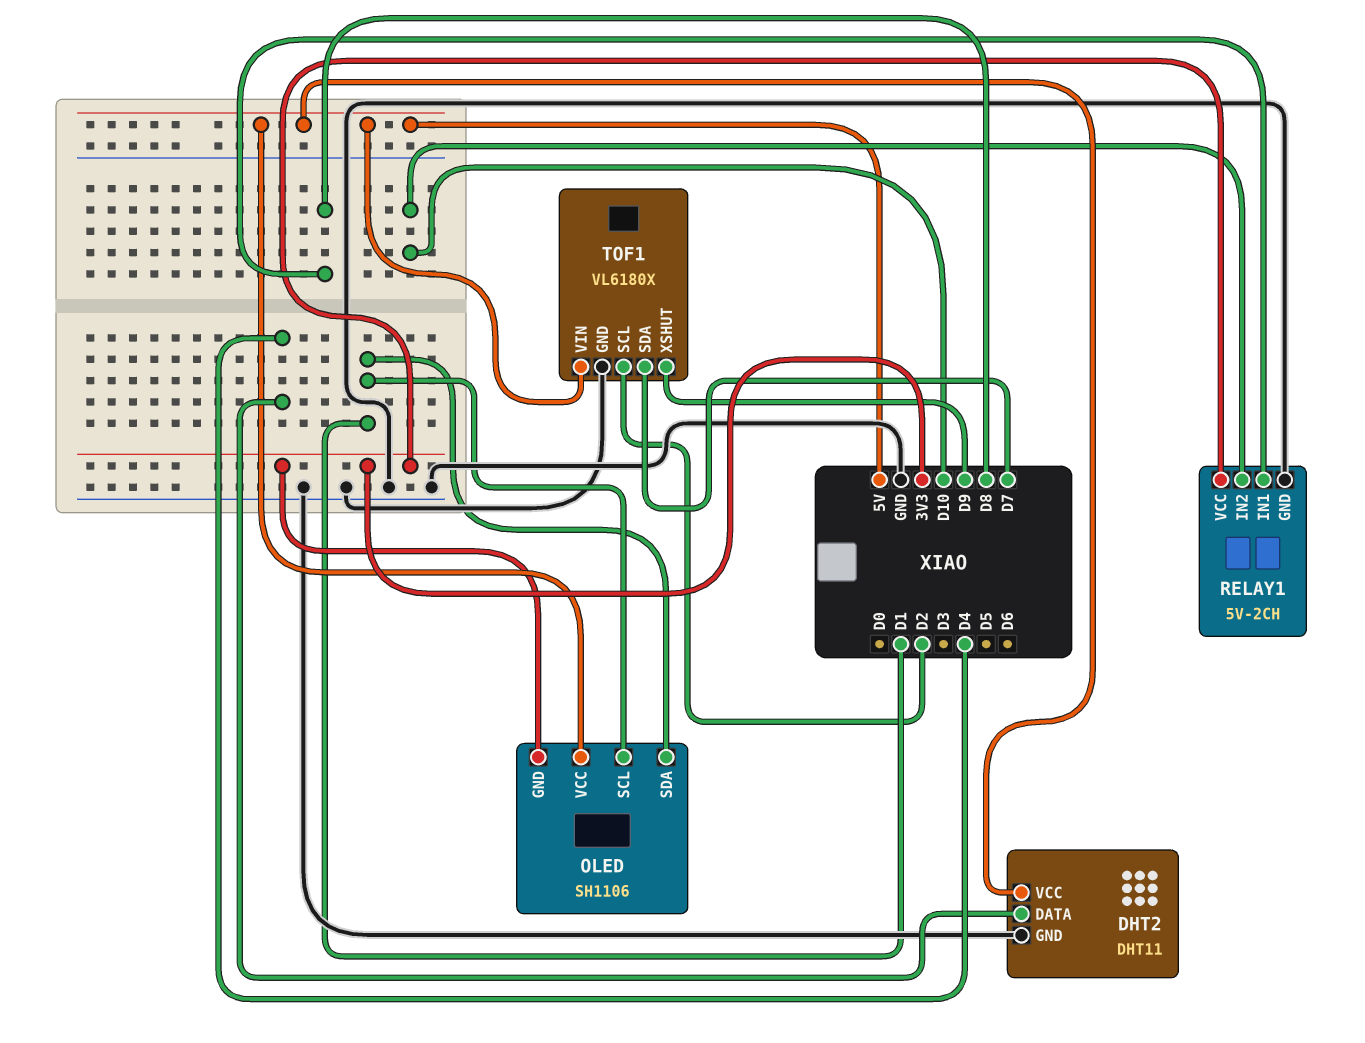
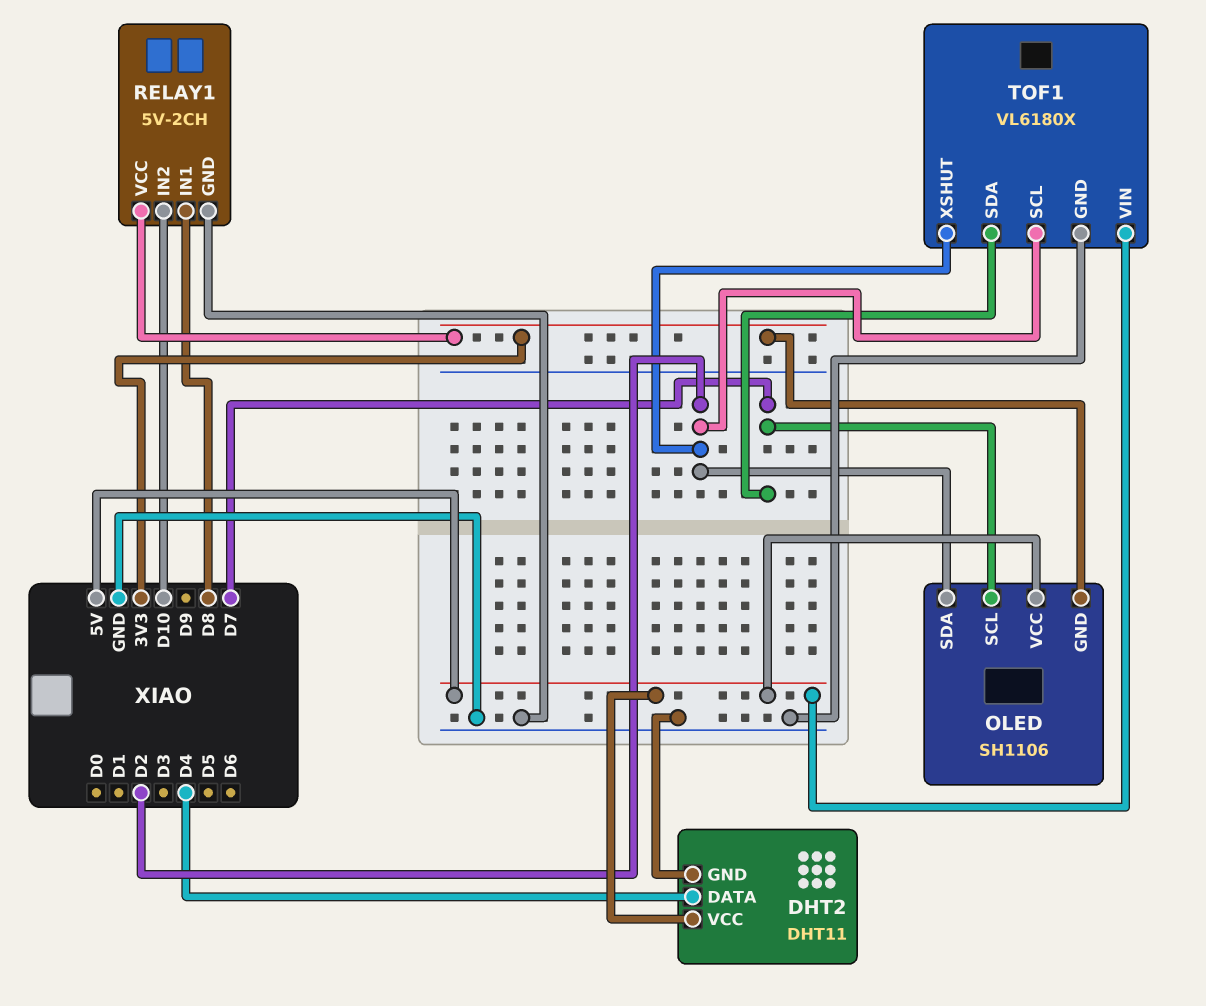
OLED pin SCL: D1 -> D7
OLED pin SDA: D1 -> D2
TOF1 pin XSHUT: D9 -> D2

